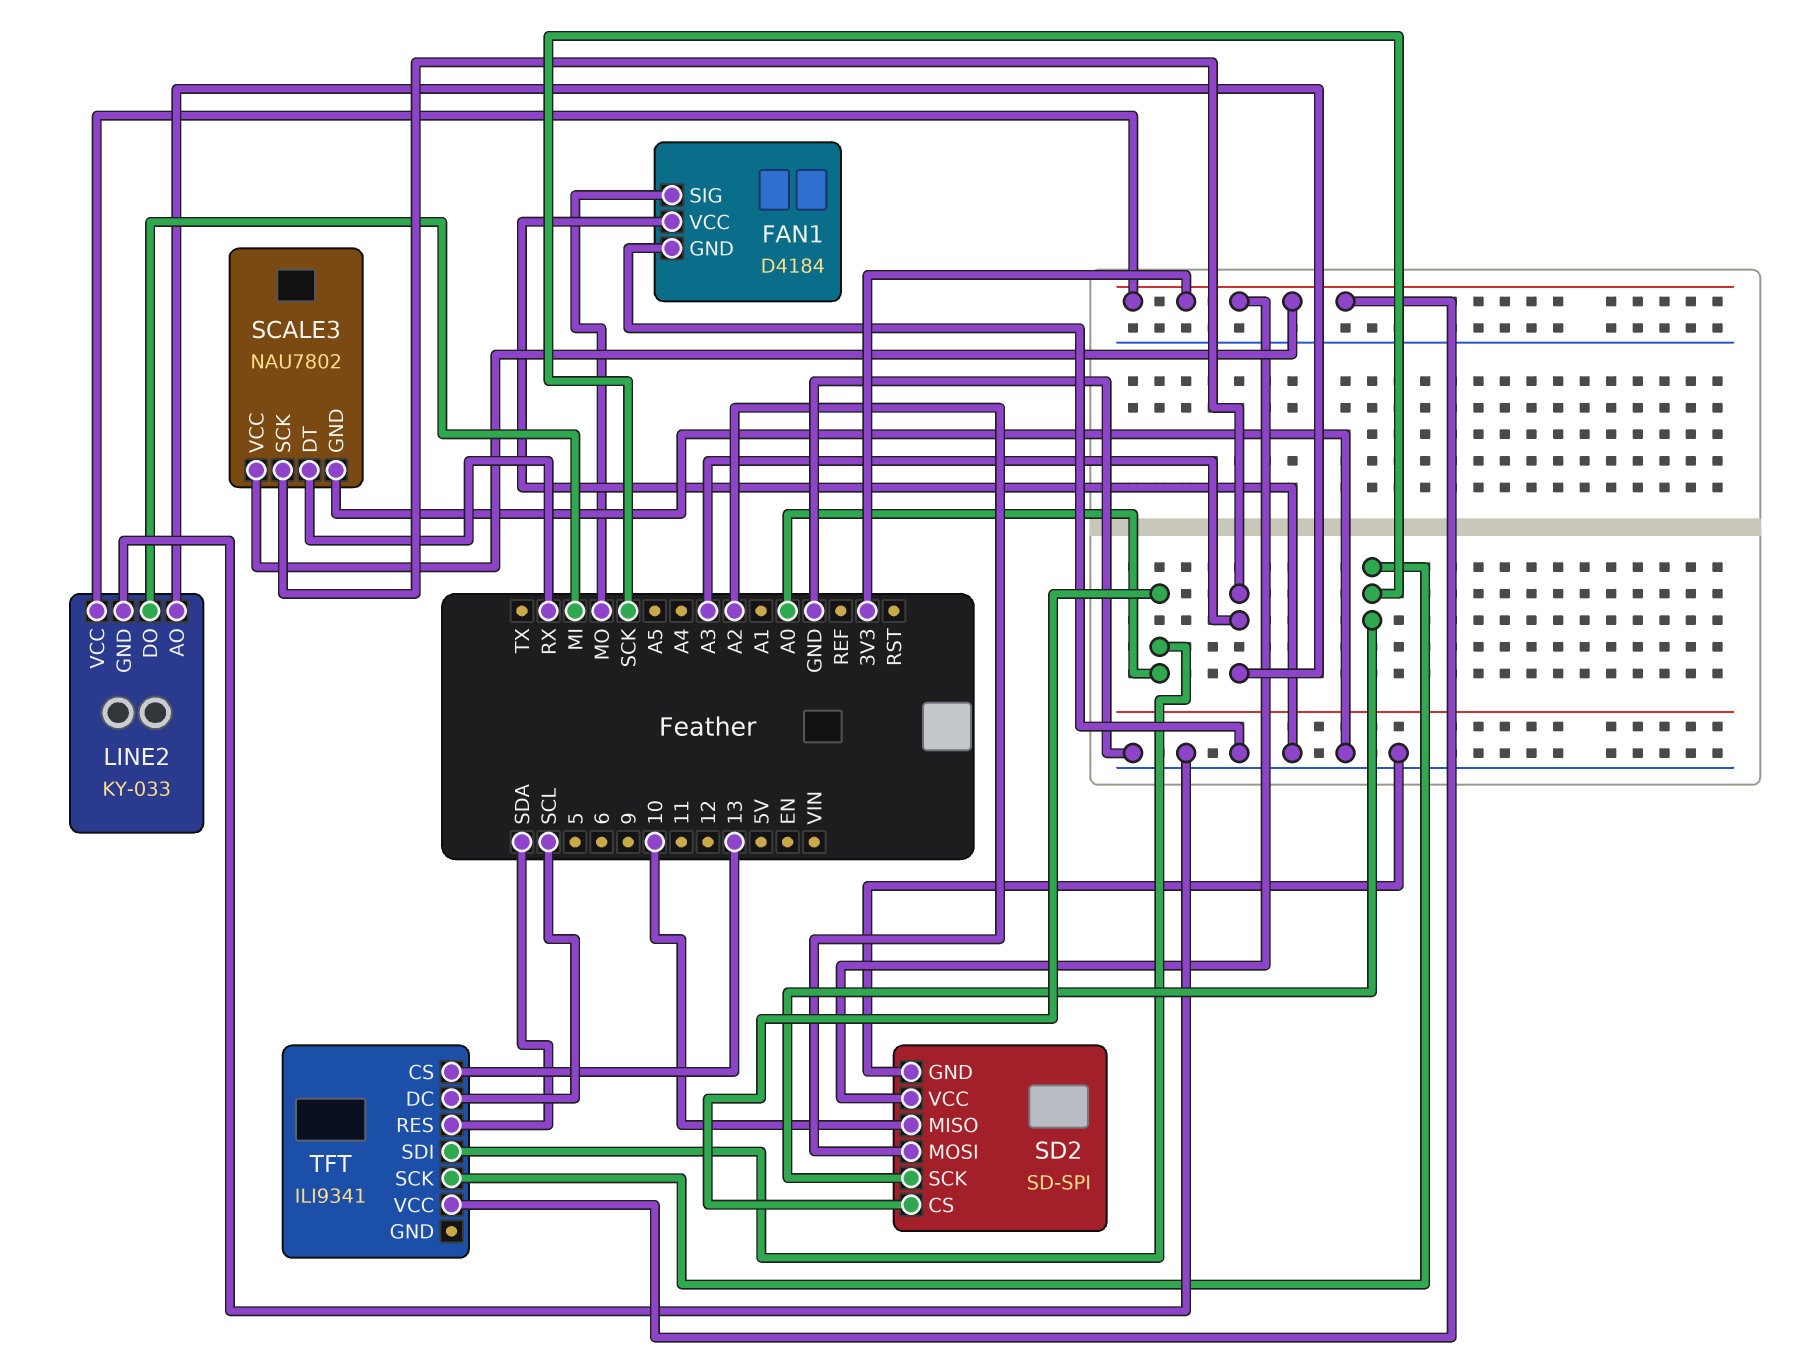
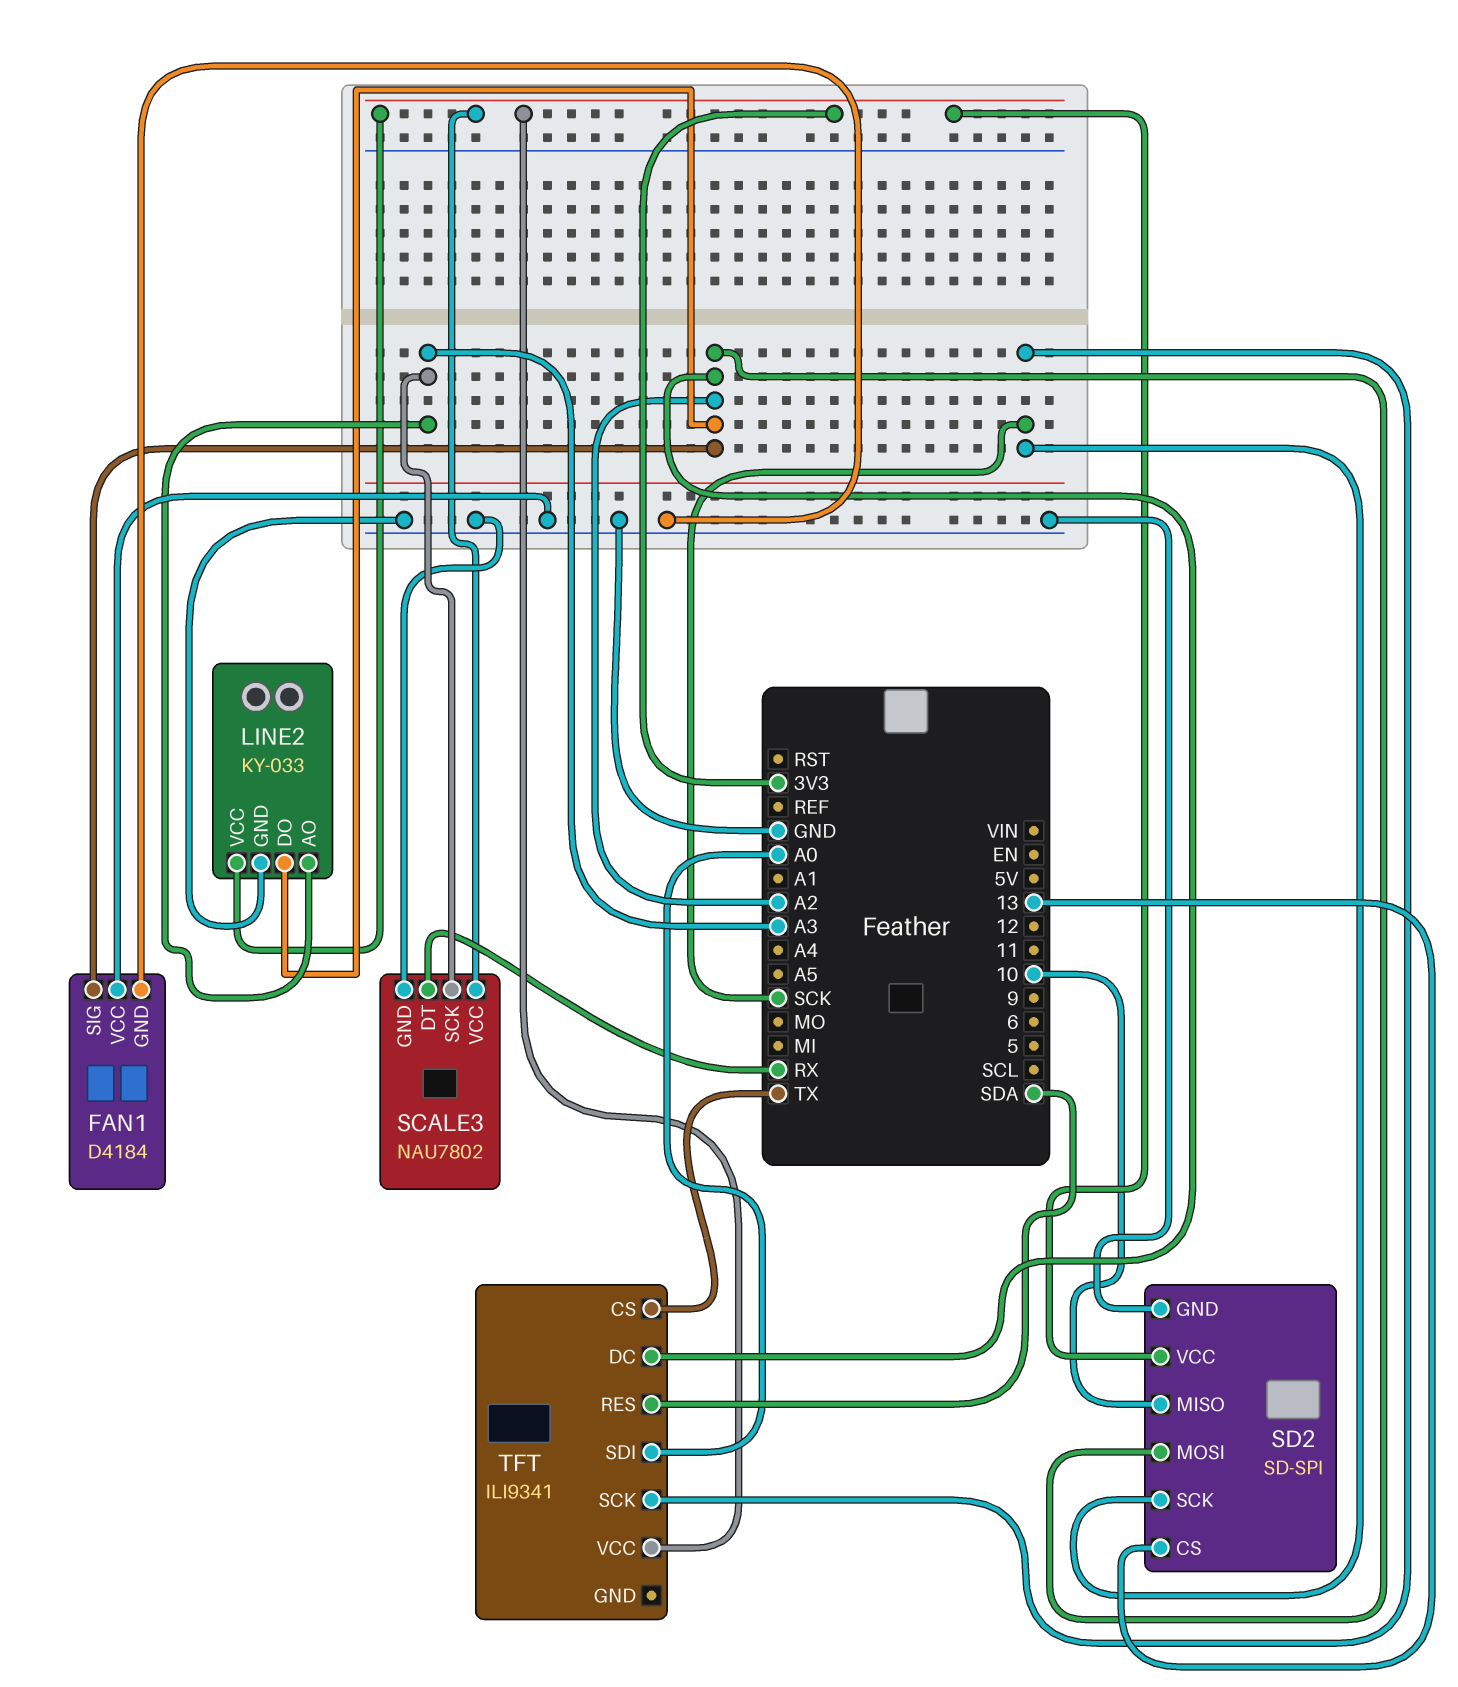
FAN1 pin SIG: MO -> A2
LINE2 pin DO: MI -> A2
SD2 pin CS: A0 -> 13
TFT pin CS: 13 -> TX
TFT pin DC: SCL -> A2

